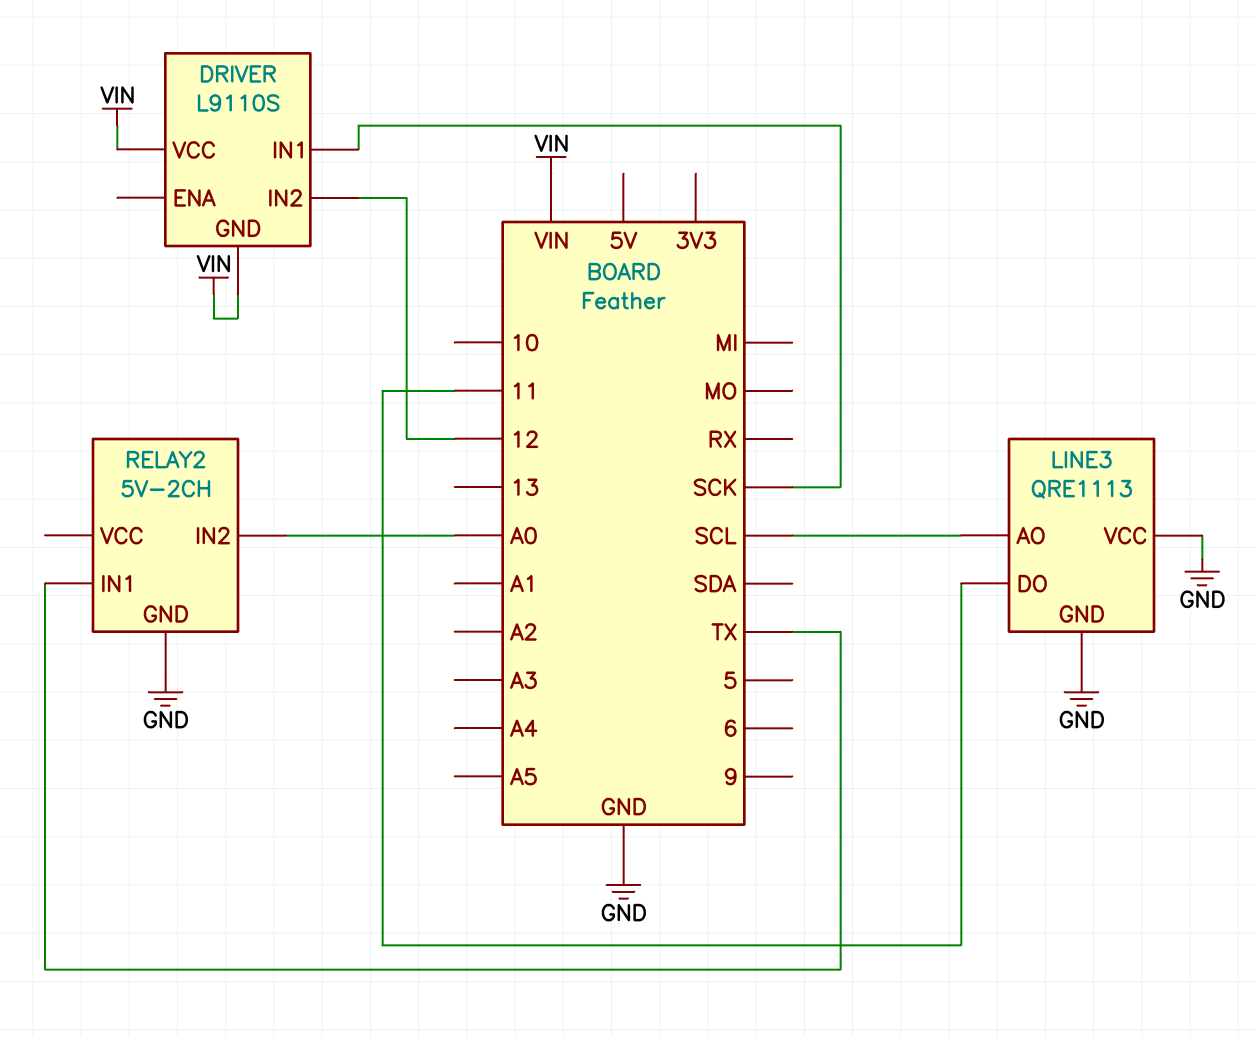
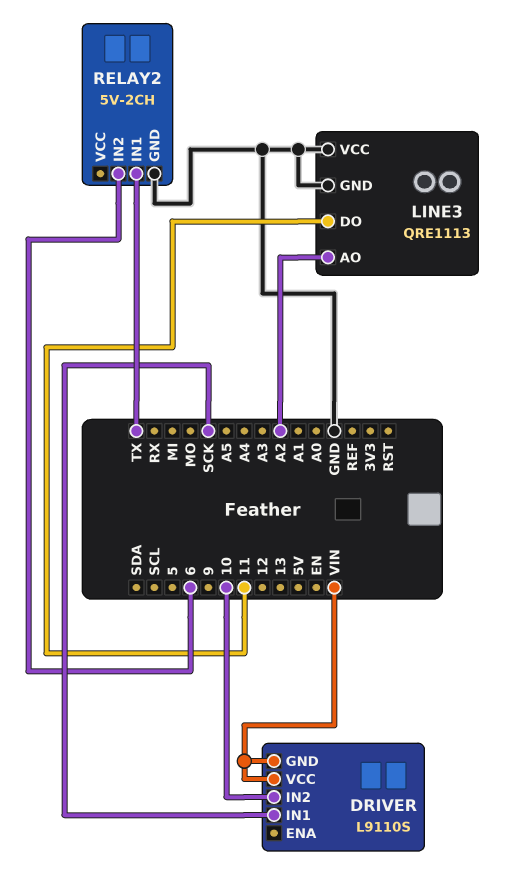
DRIVER pin IN2: 12 -> 10
LINE3 pin AO: SCL -> A2
RELAY2 pin IN2: A0 -> 6

